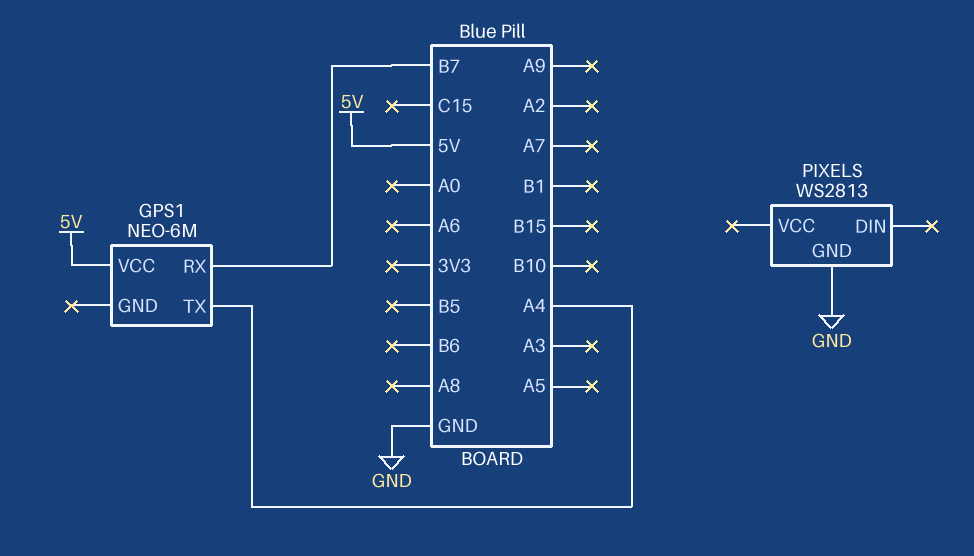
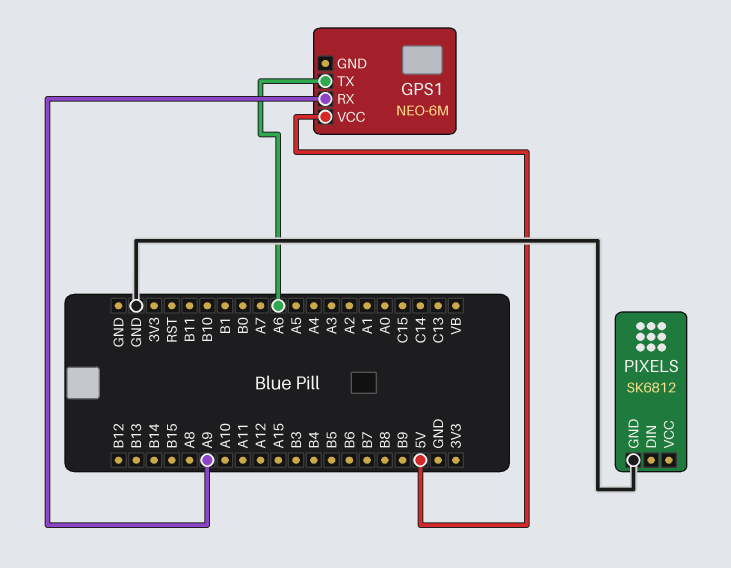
GPS1 pin RX: B7 -> A9
GPS1 pin TX: A4 -> A6
PIXELS: WS2813 -> SK6812

